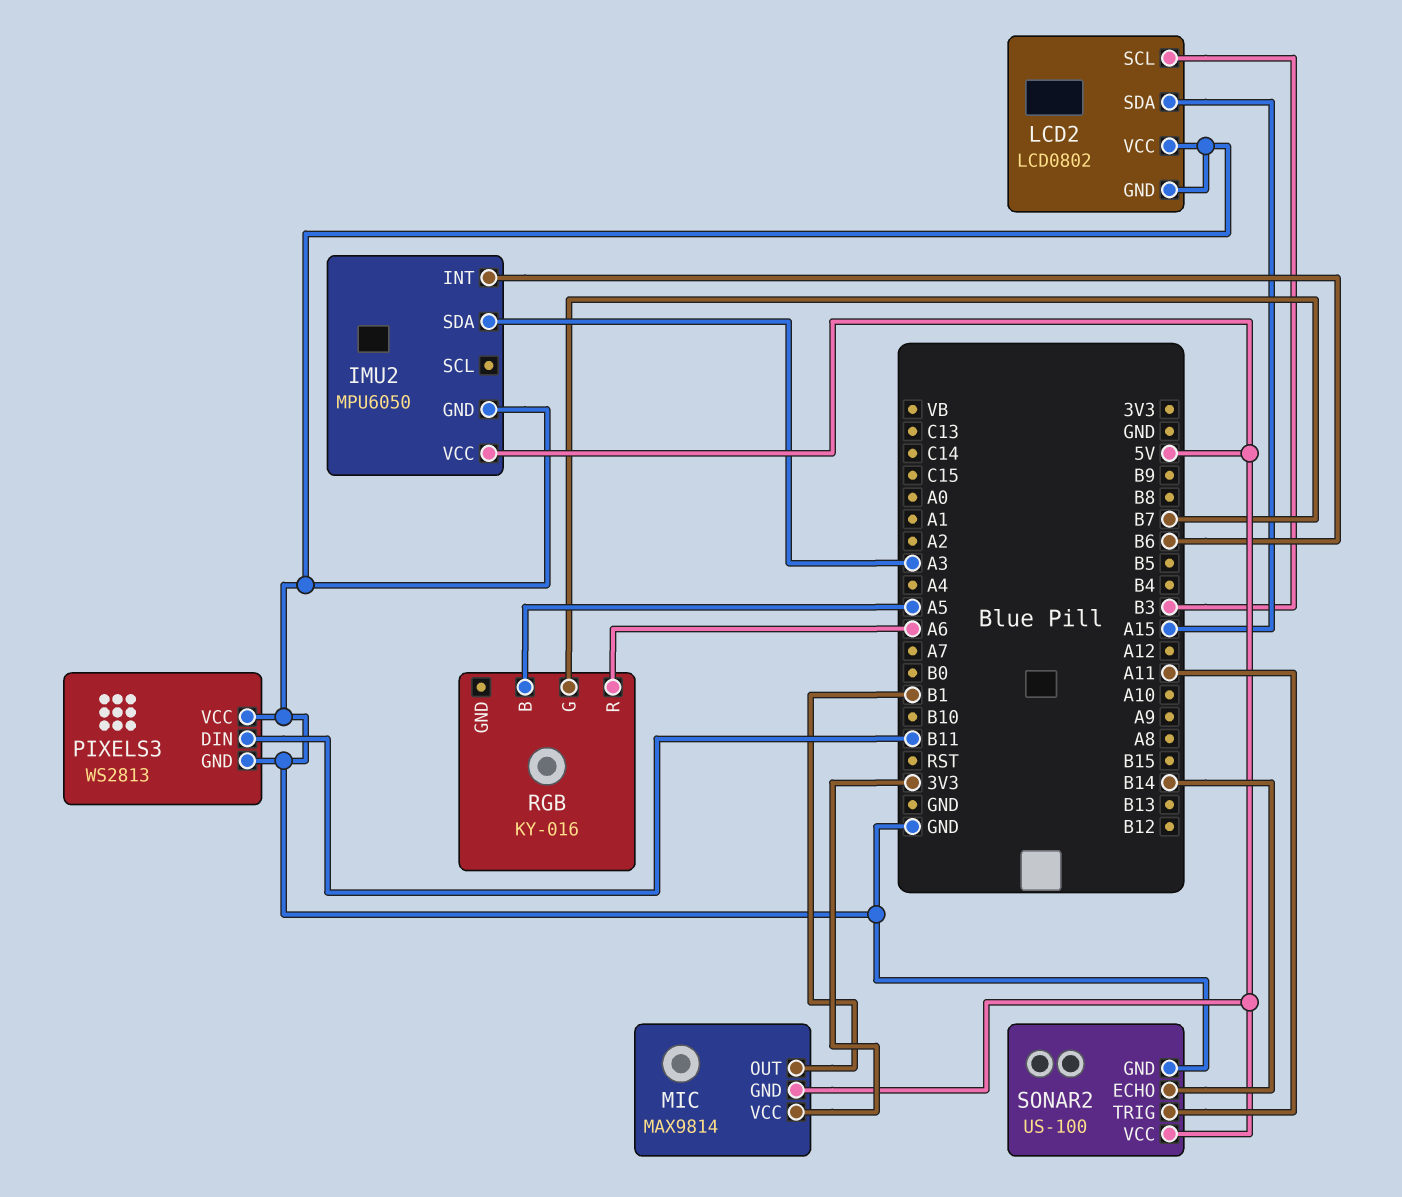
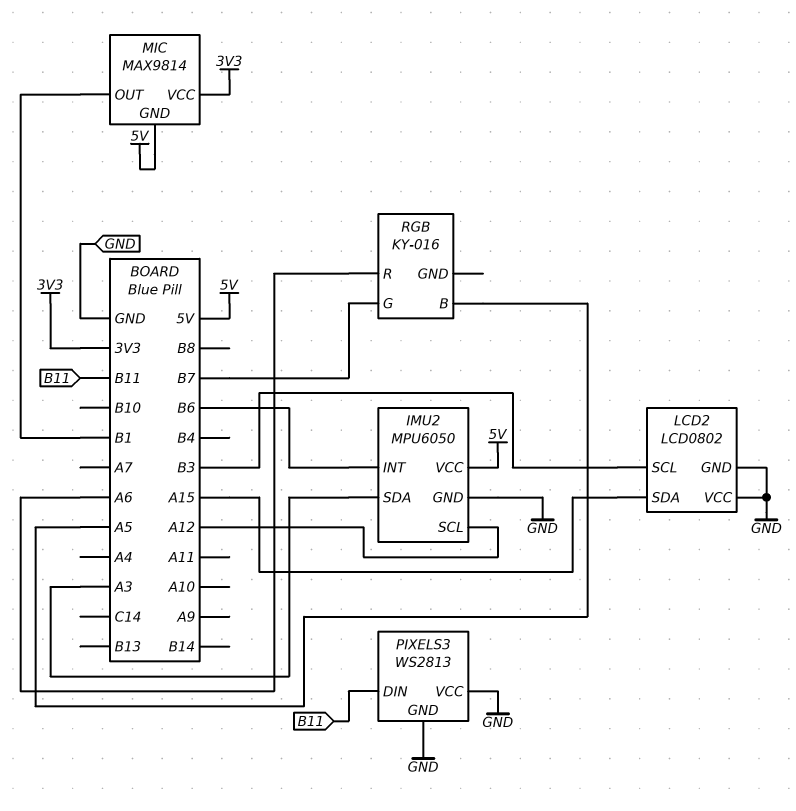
IMU2 pin SCL: none -> A12
SONAR2: US-100 -> none
SONAR2 pin ECHO: B14 -> none
SONAR2 pin GND: GND -> none
SONAR2 pin TRIG: A11 -> none
SONAR2 pin VCC: 5V -> none

